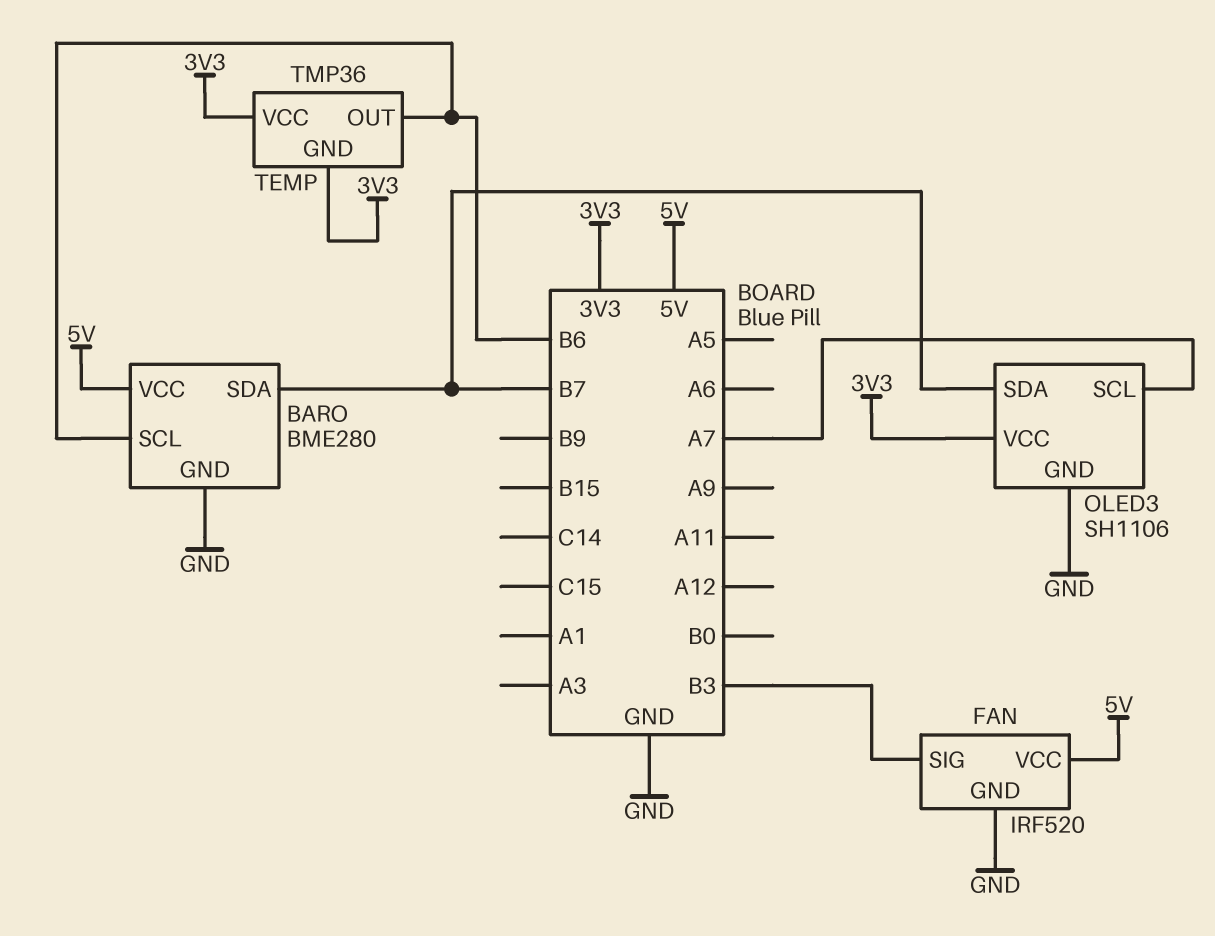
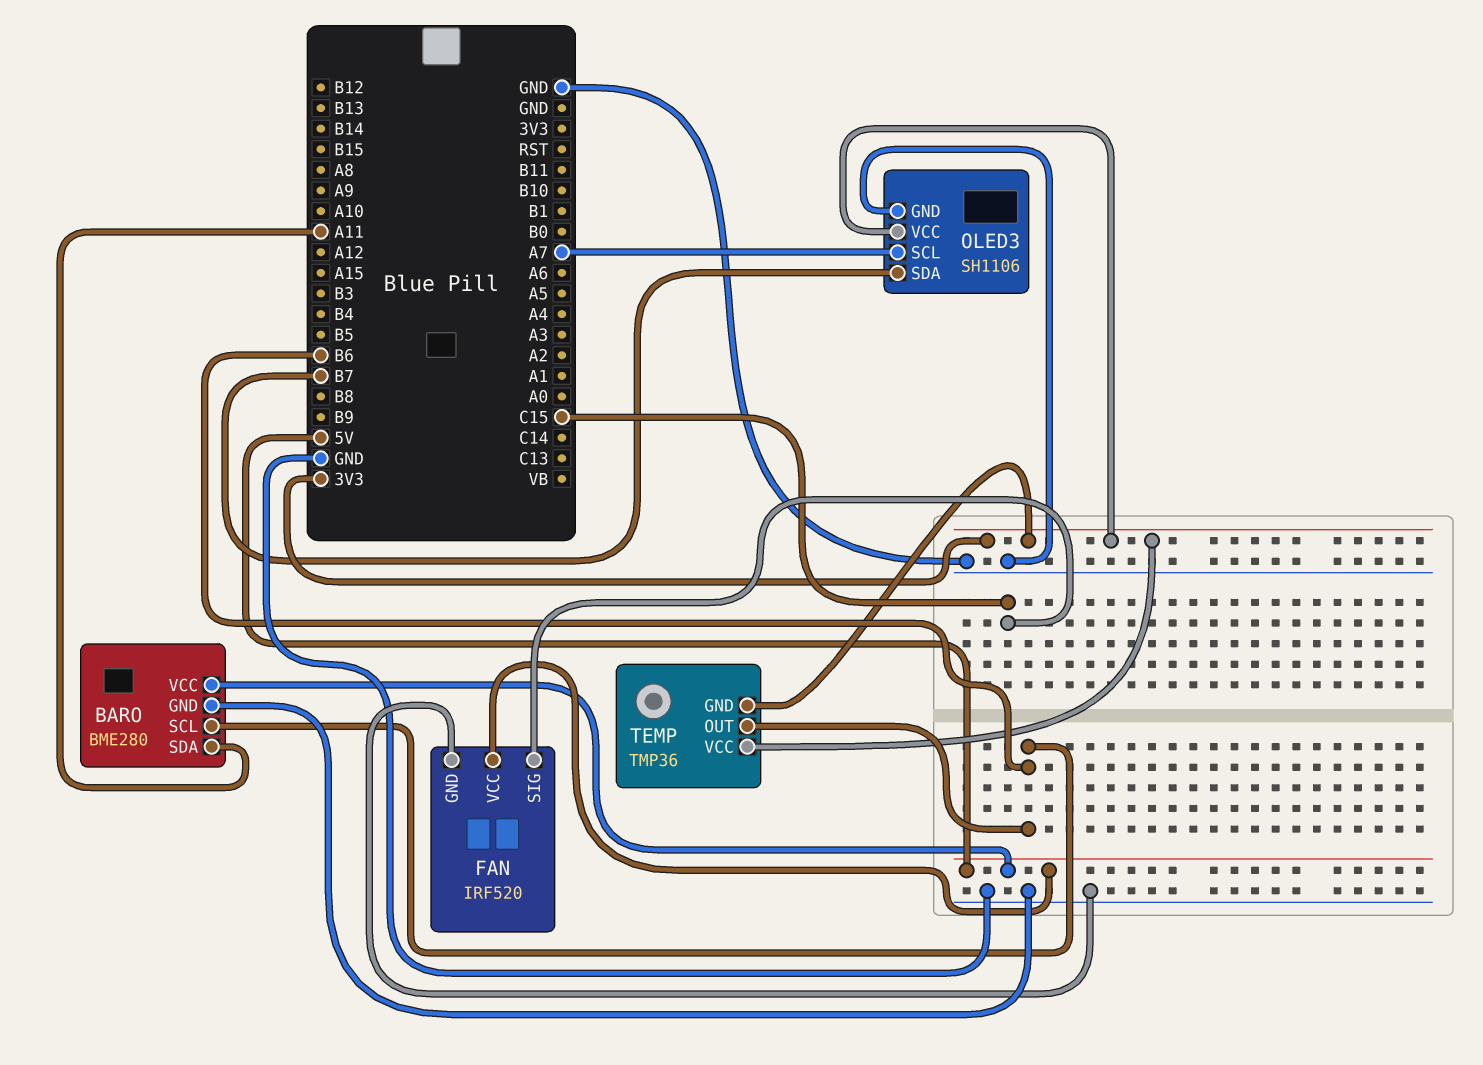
BARO pin SDA: B7 -> A11
FAN pin SIG: B3 -> C15

